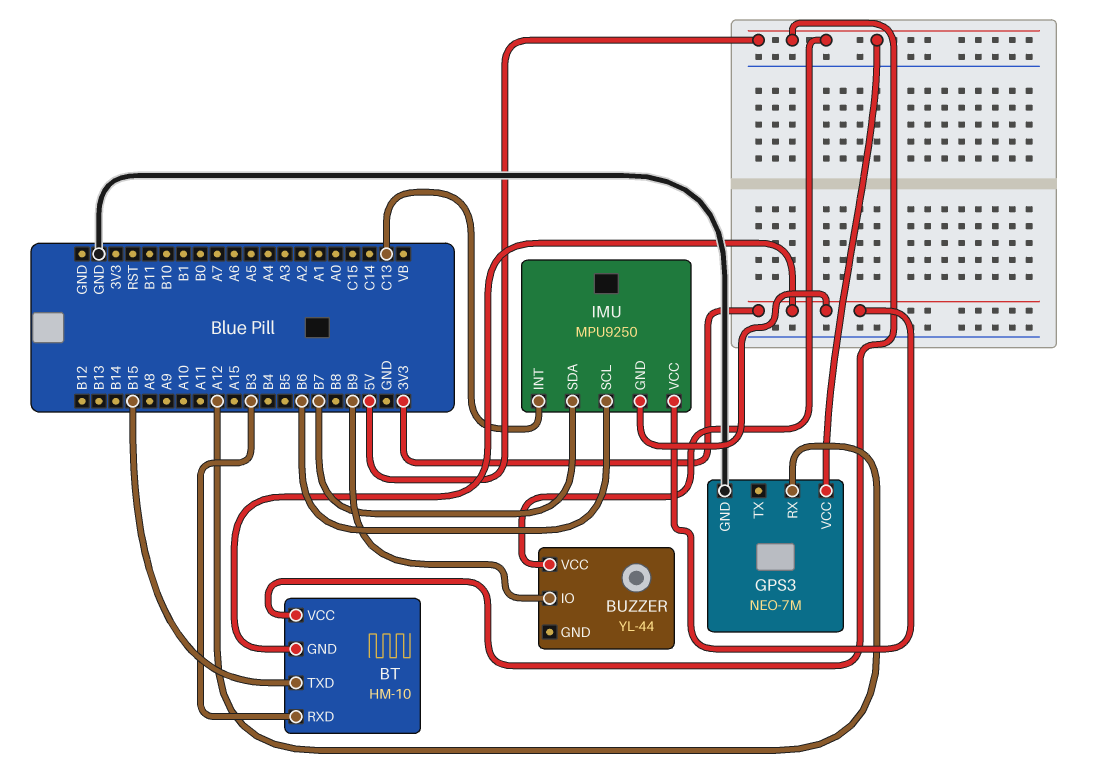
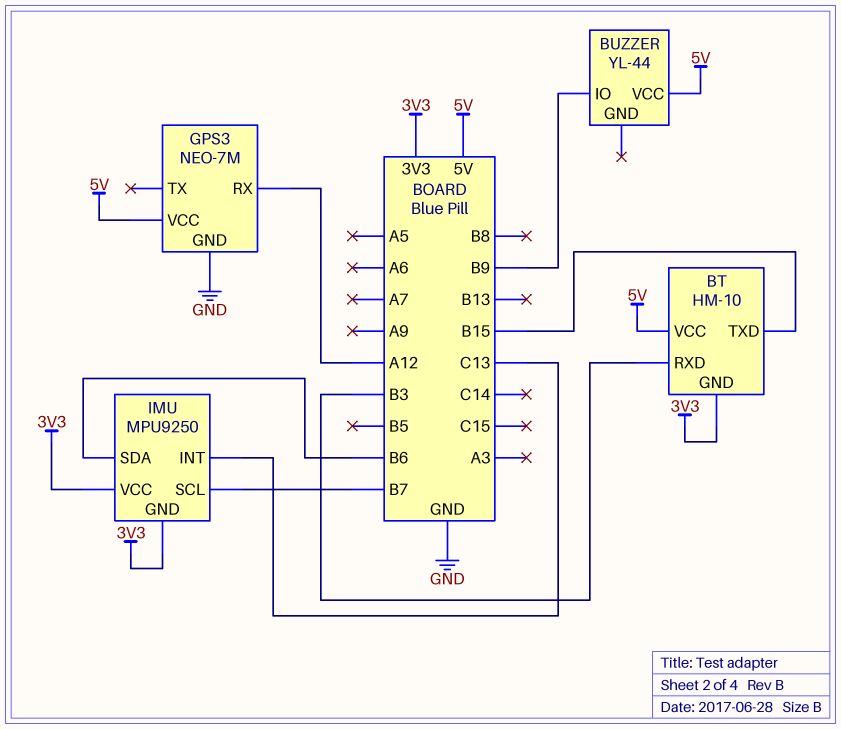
IMU pin SCL: B6 -> B7
IMU pin SDA: B7 -> B6

